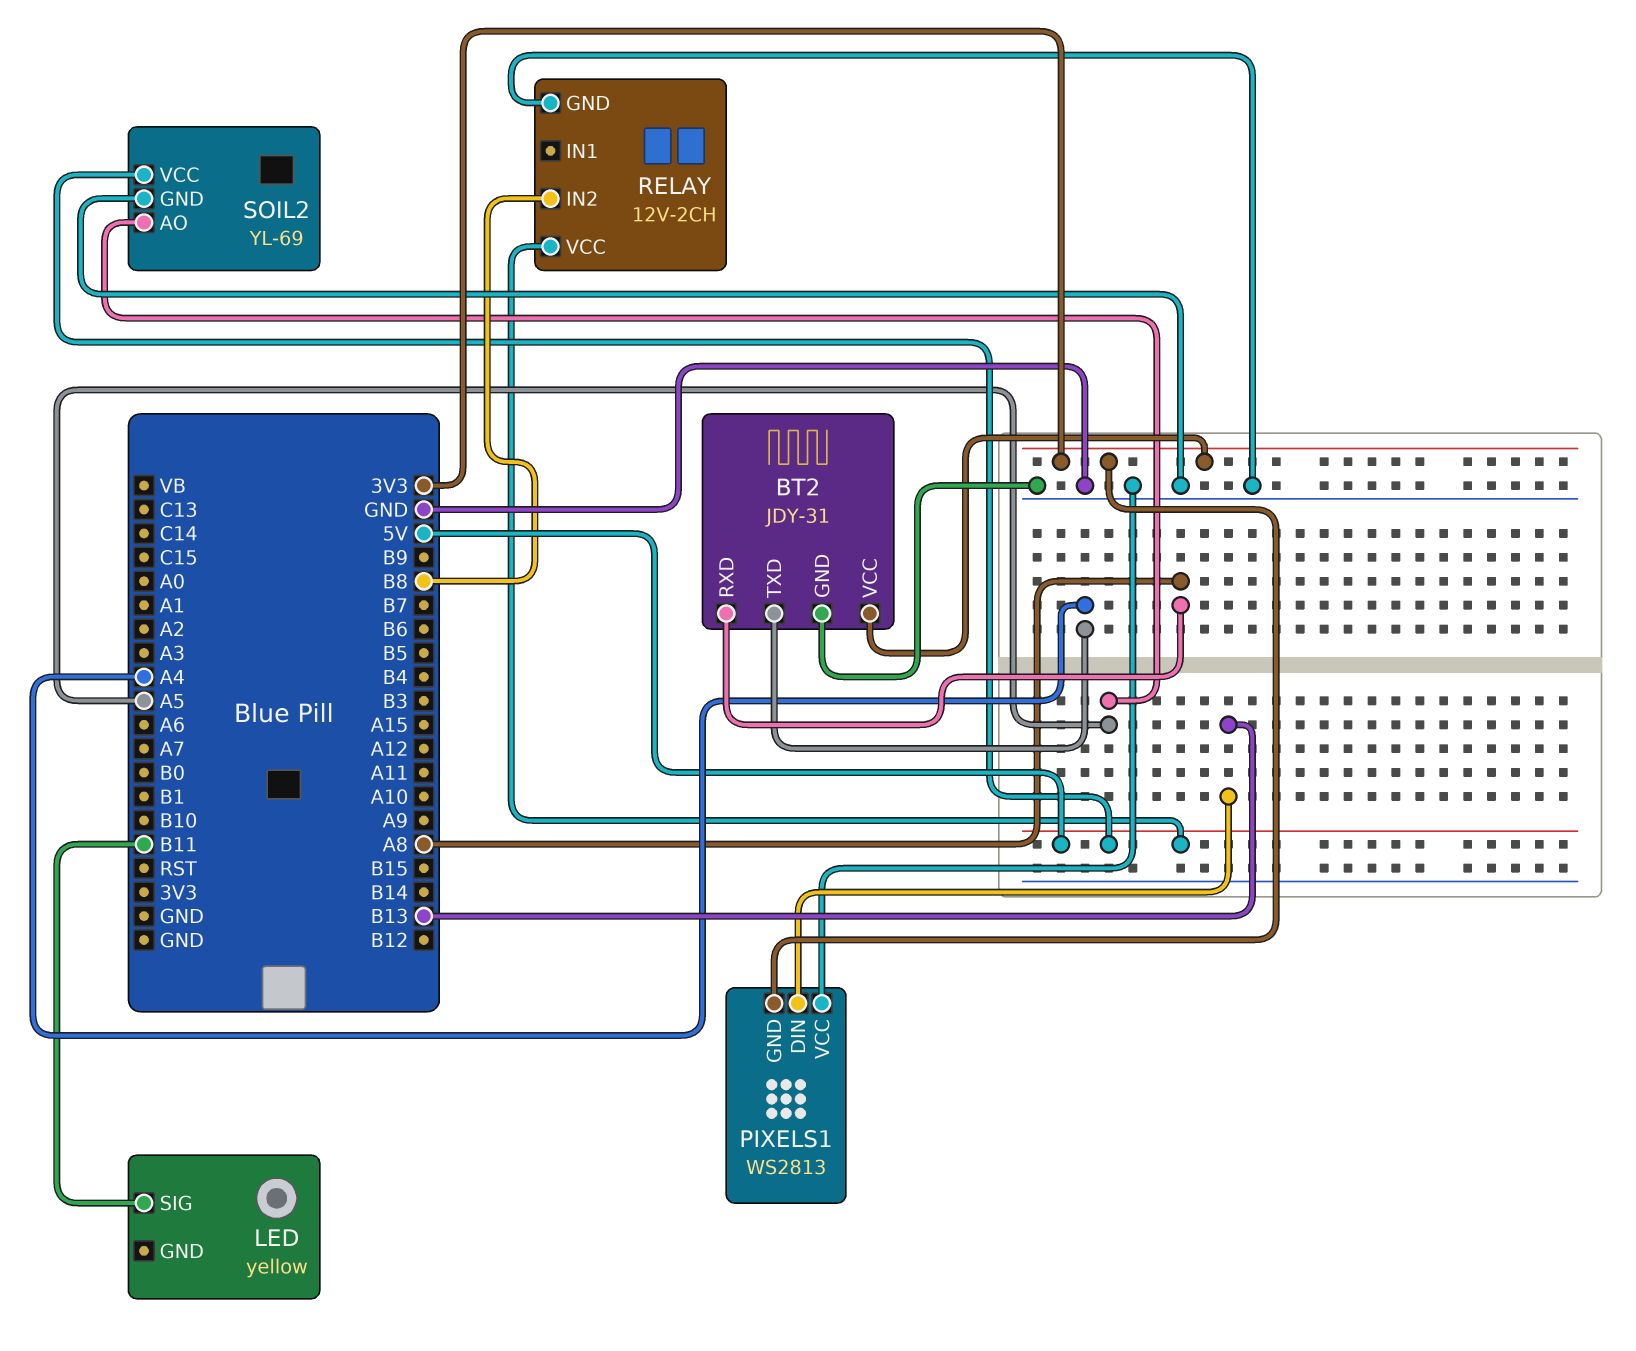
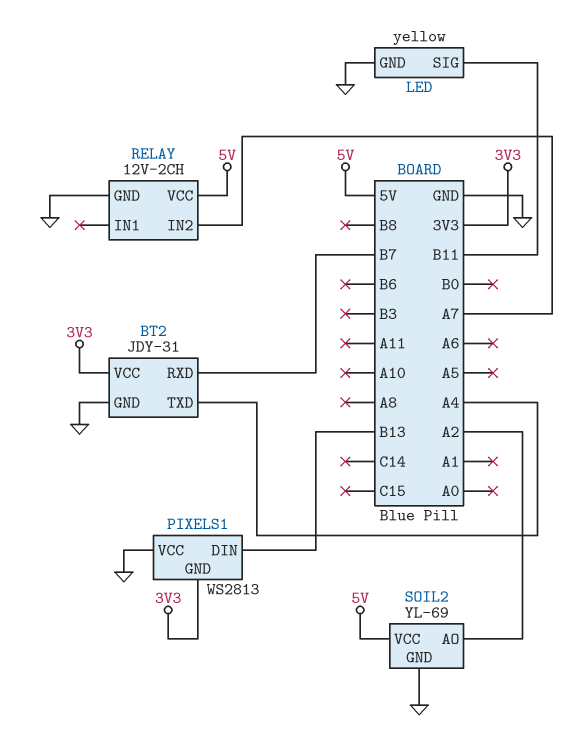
BT2 pin RXD: A8 -> B7
LED pin GND: none -> GND
RELAY pin IN2: B8 -> A7
SOIL2 pin AO: A5 -> A2

